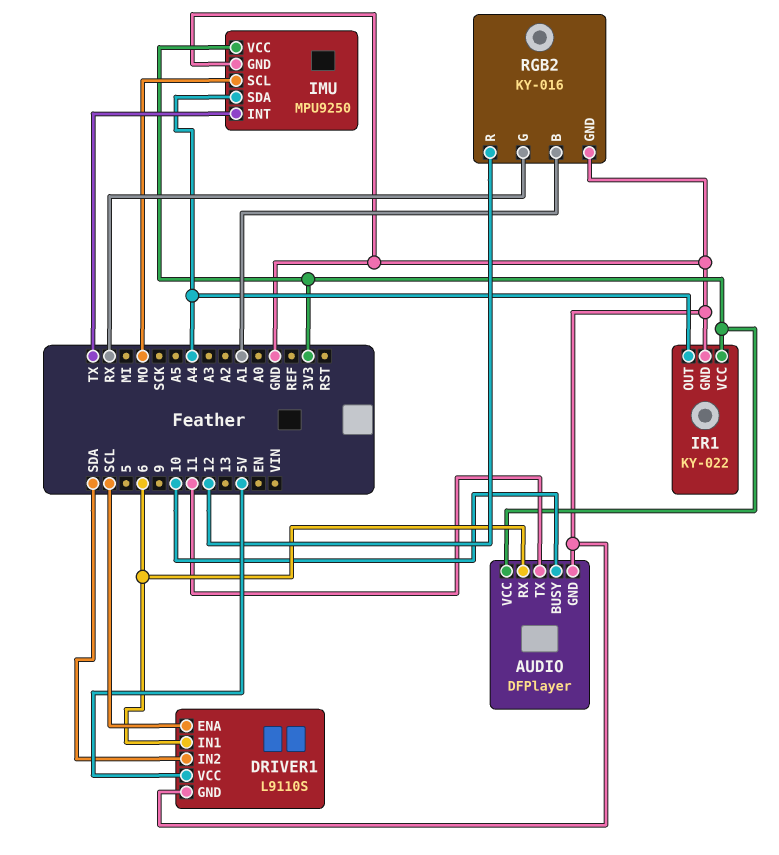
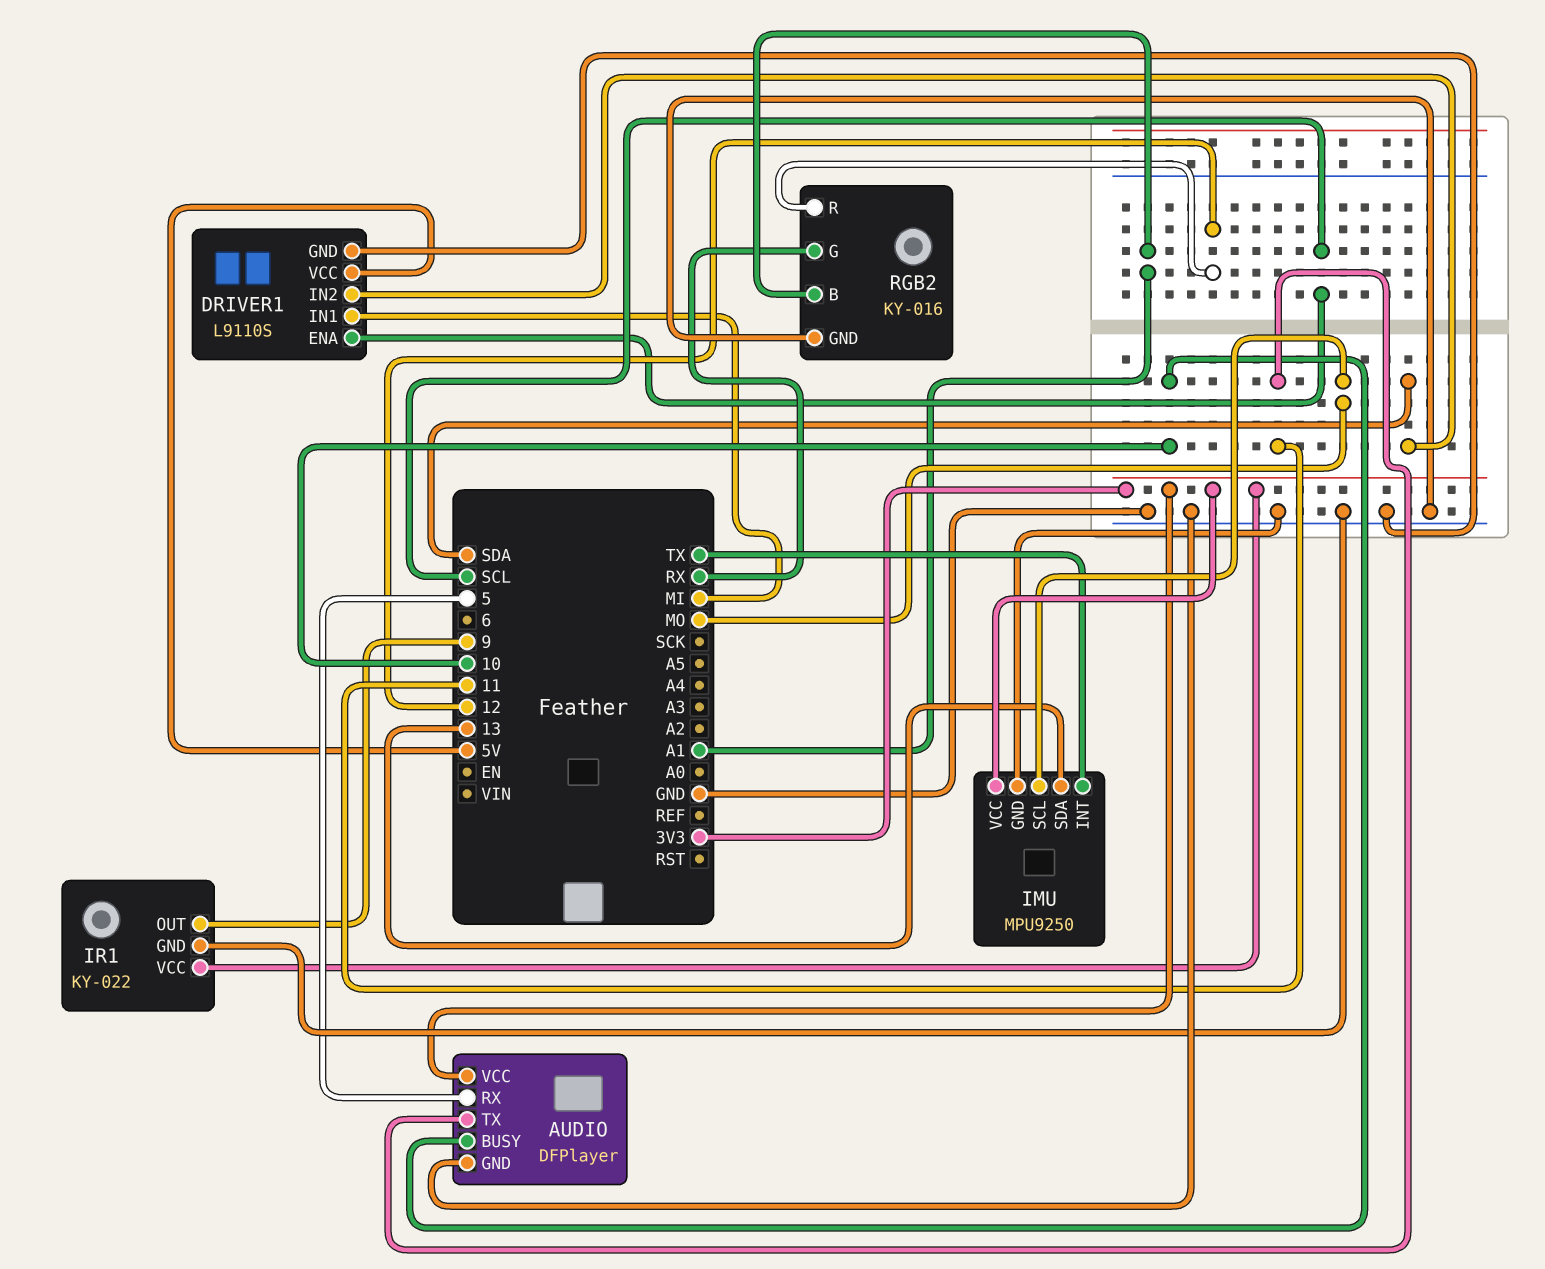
AUDIO pin RX: 6 -> 5
DRIVER1 pin IN1: 6 -> MI
IMU pin SDA: A4 -> 13
IR1 pin OUT: A4 -> 9

